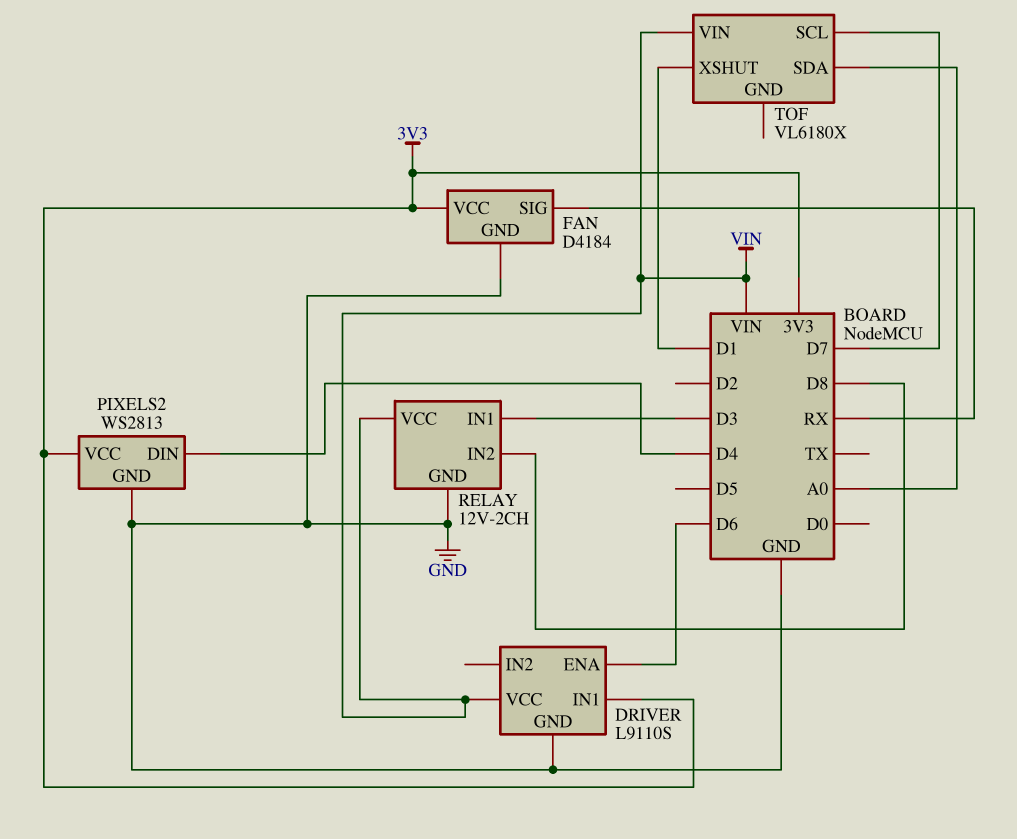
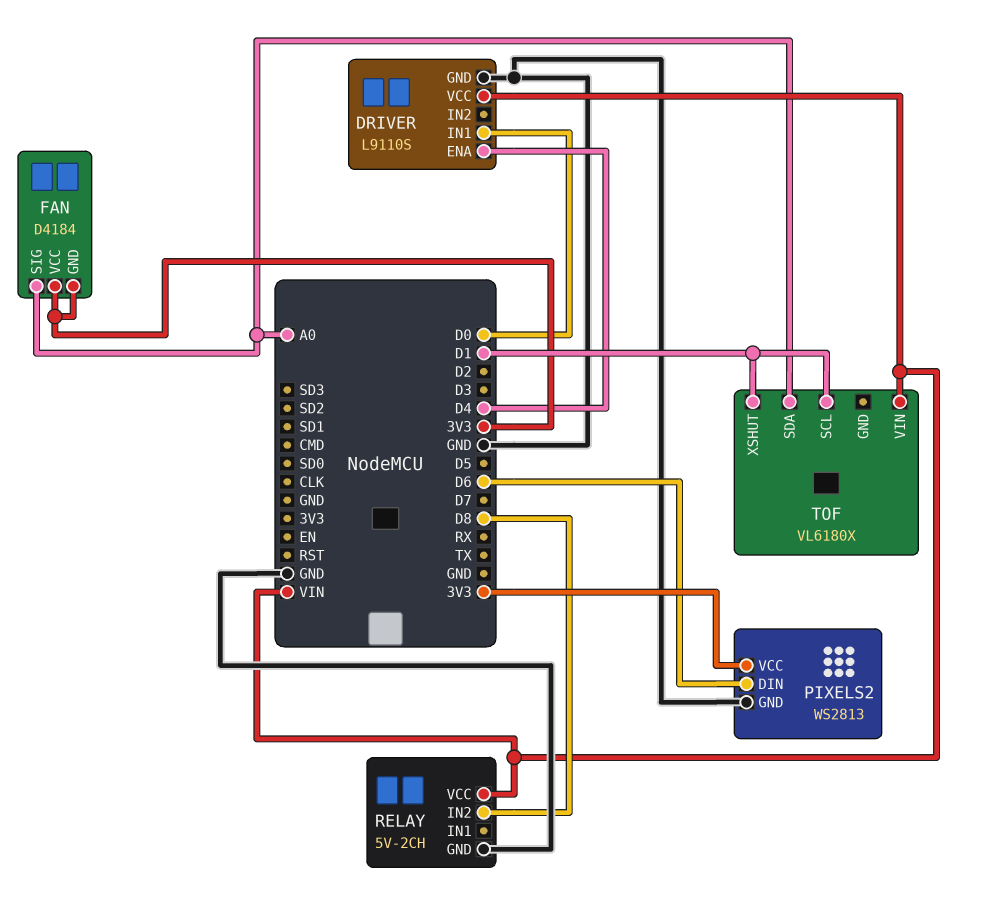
DRIVER pin ENA: D6 -> D4
DRIVER pin IN1: 3V3 -> D0
FAN pin GND: GND -> 3V3
FAN pin SIG: RX -> A0
PIXELS2 pin DIN: D4 -> D6
RELAY: 12V-2CH -> 5V-2CH
RELAY pin IN1: D3 -> none
TOF pin SCL: D7 -> D1

